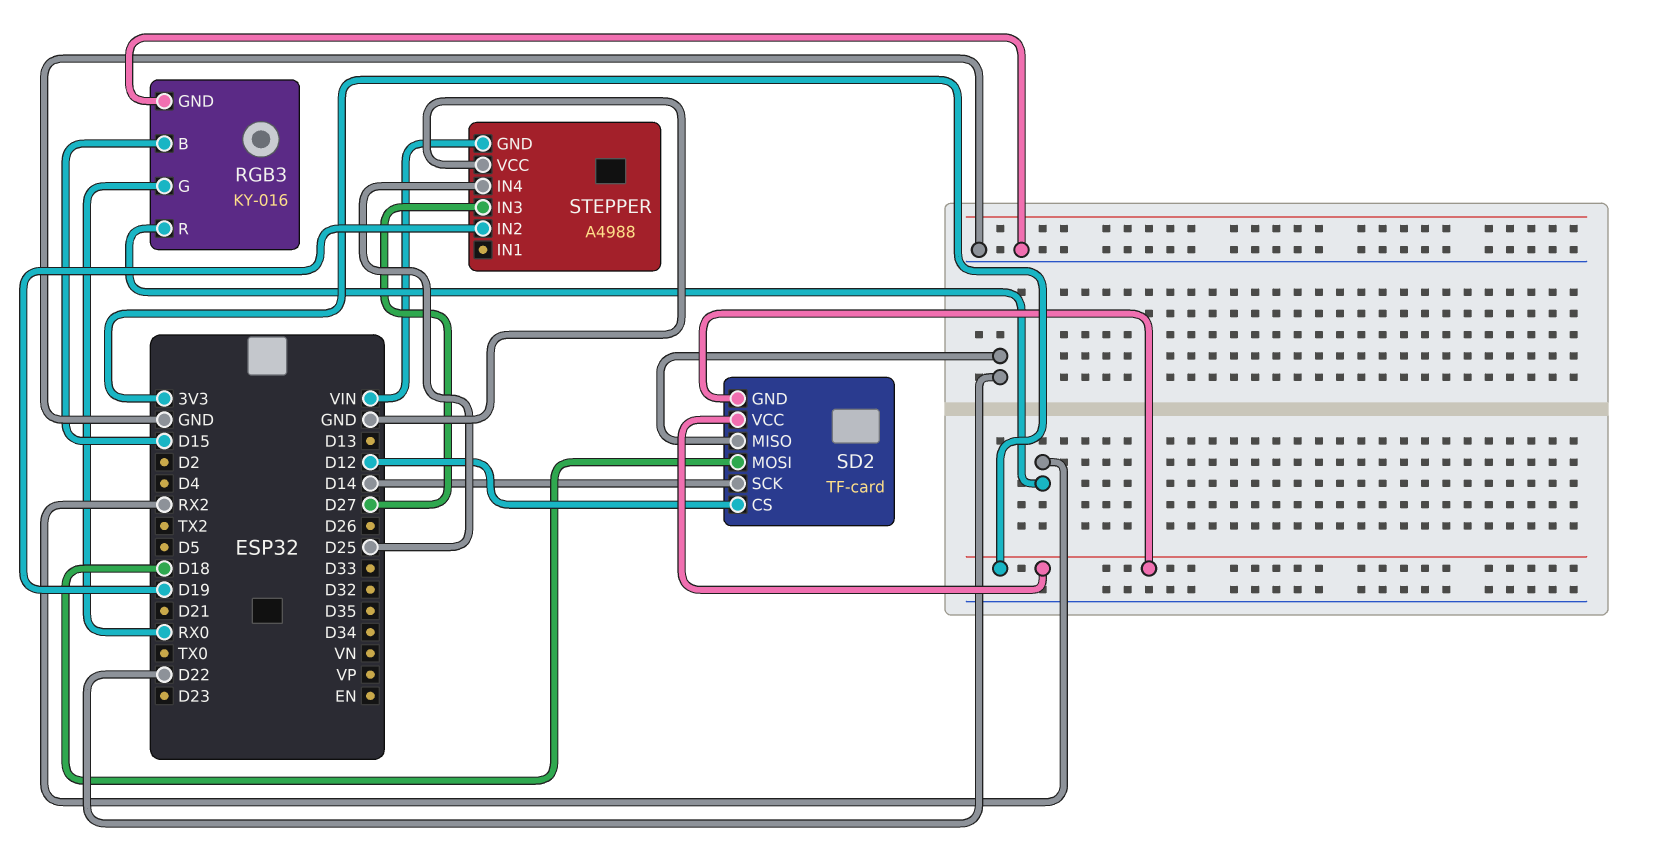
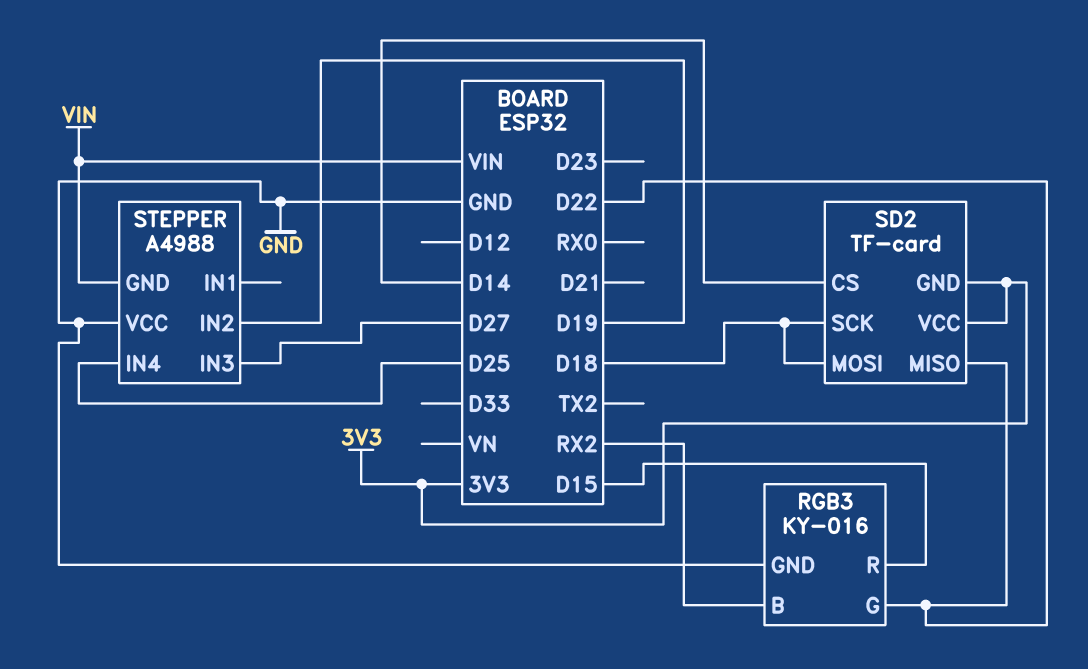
RGB3 pin B: D15 -> RX2
RGB3 pin G: RX0 -> D22
RGB3 pin R: RX2 -> D15
SD2 pin CS: D12 -> D14
SD2 pin SCK: D14 -> D18

